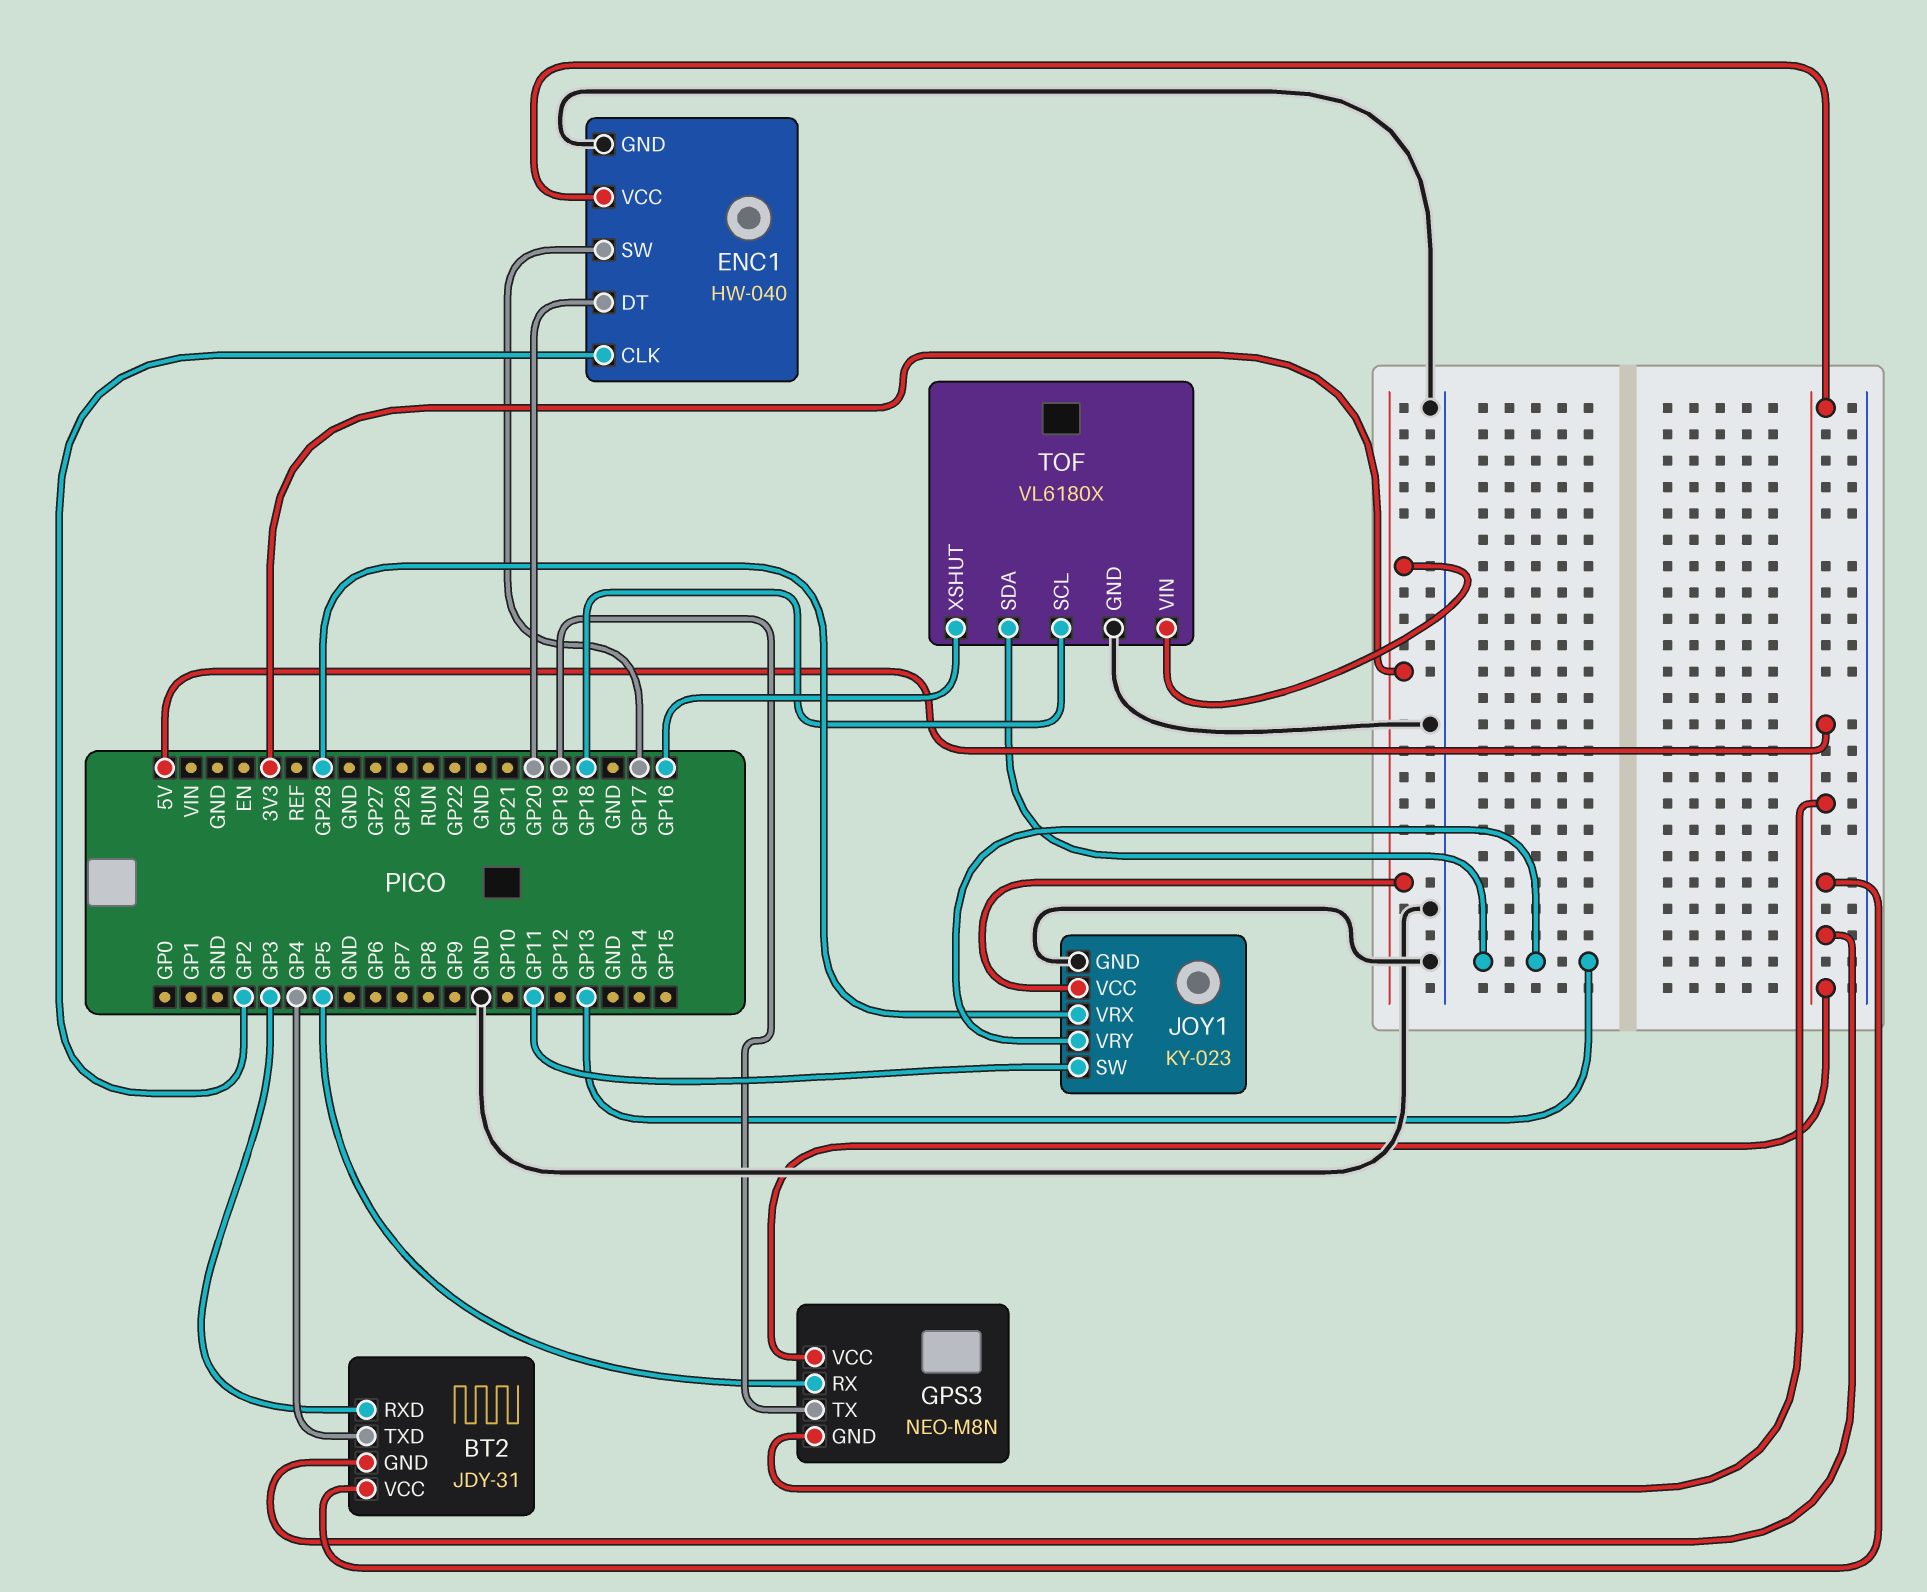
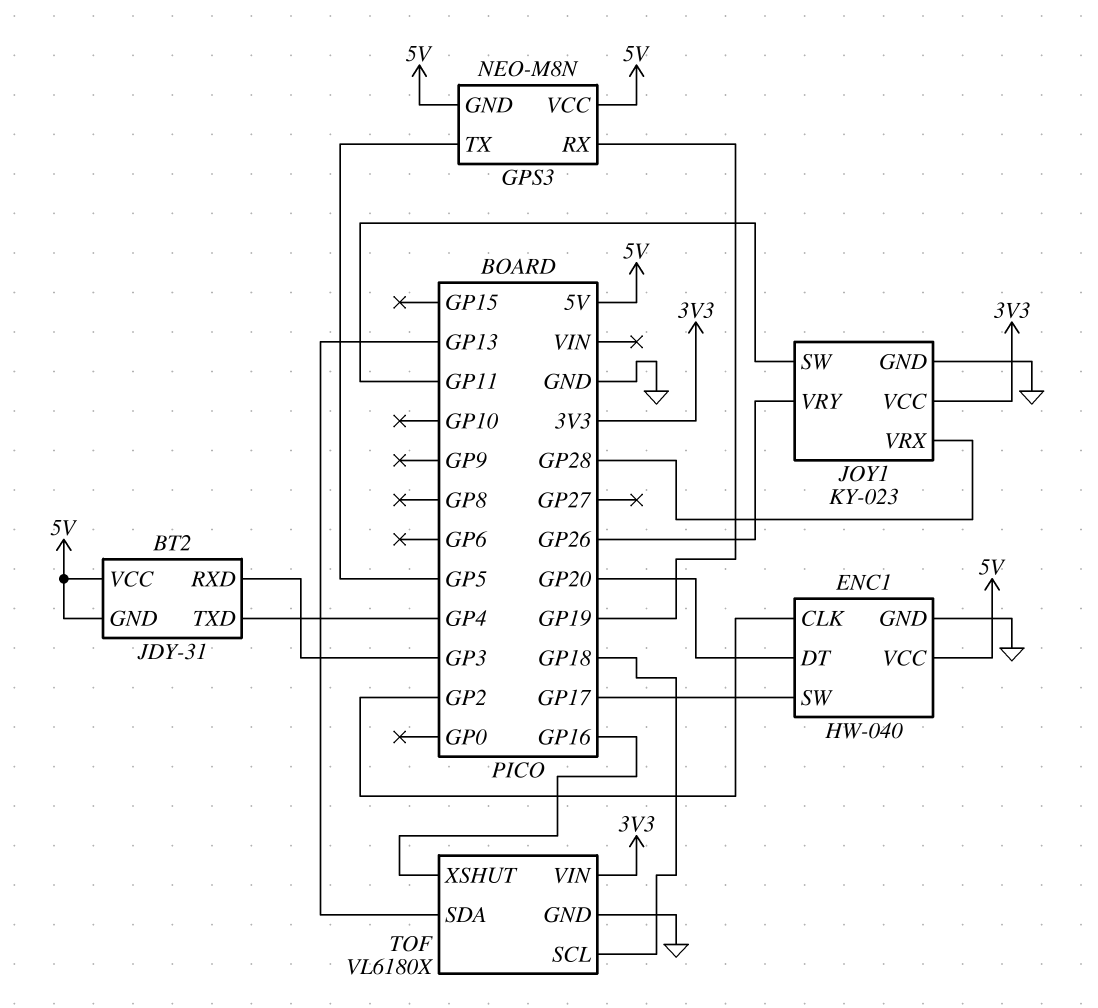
GPS3 pin RX: GP5 -> GP19
GPS3 pin TX: GP19 -> GP5
JOY1 pin VRY: GP13 -> GP26

